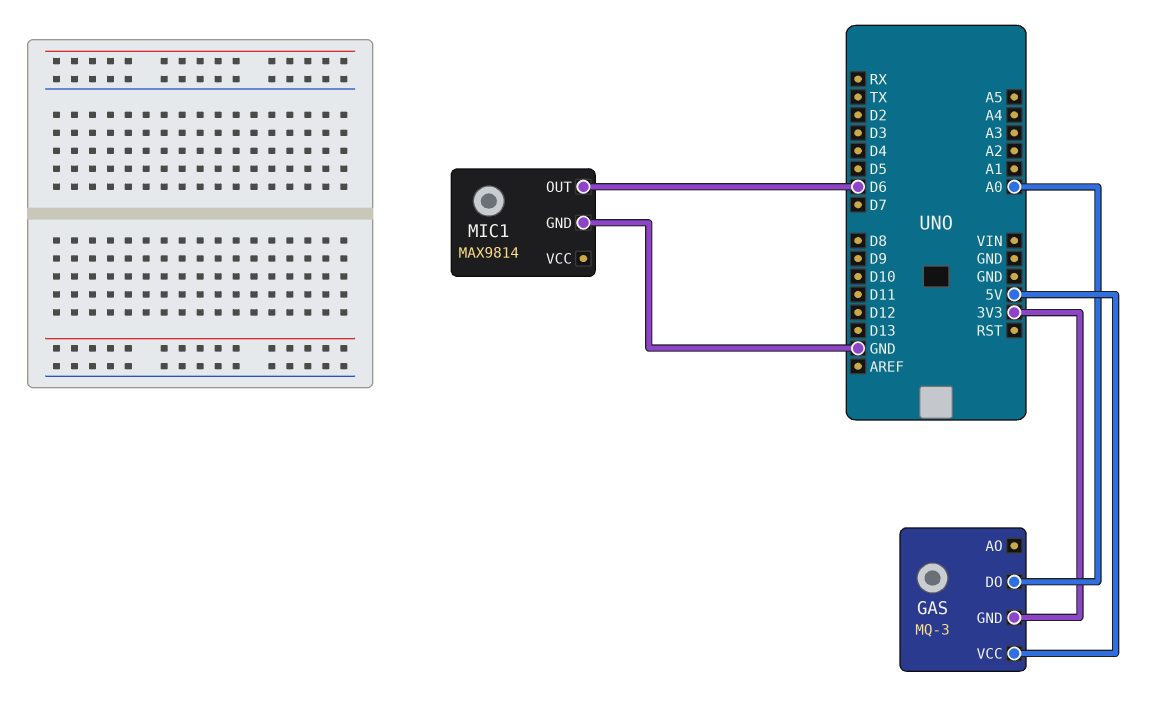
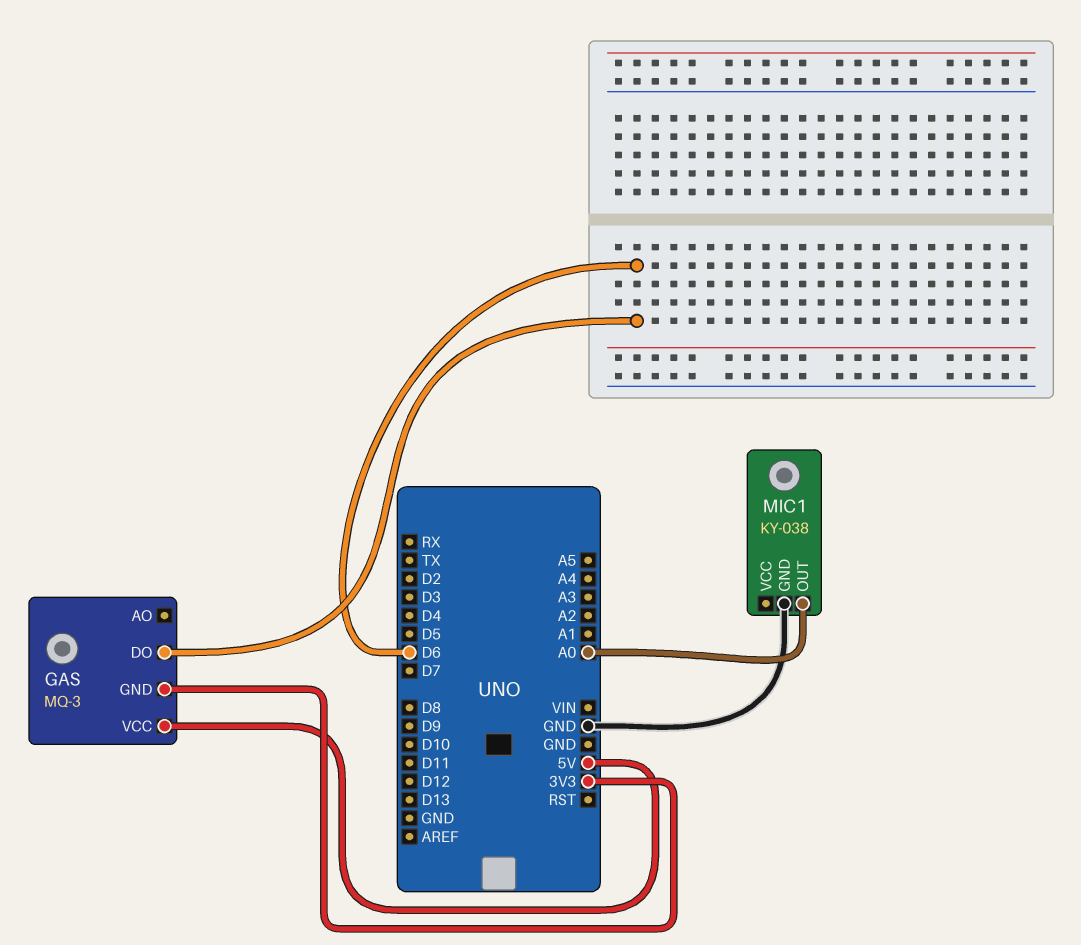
GAS pin DO: A0 -> D6
MIC1: MAX9814 -> KY-038
MIC1 pin OUT: D6 -> A0

